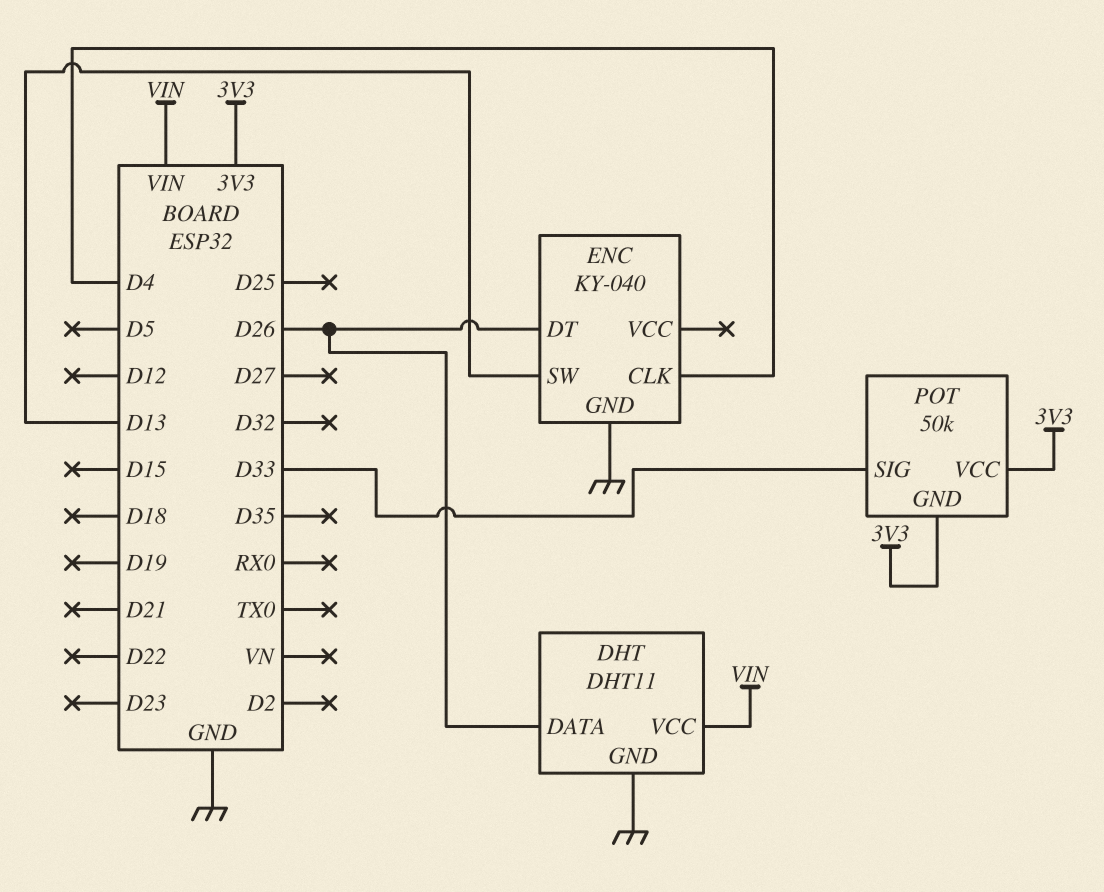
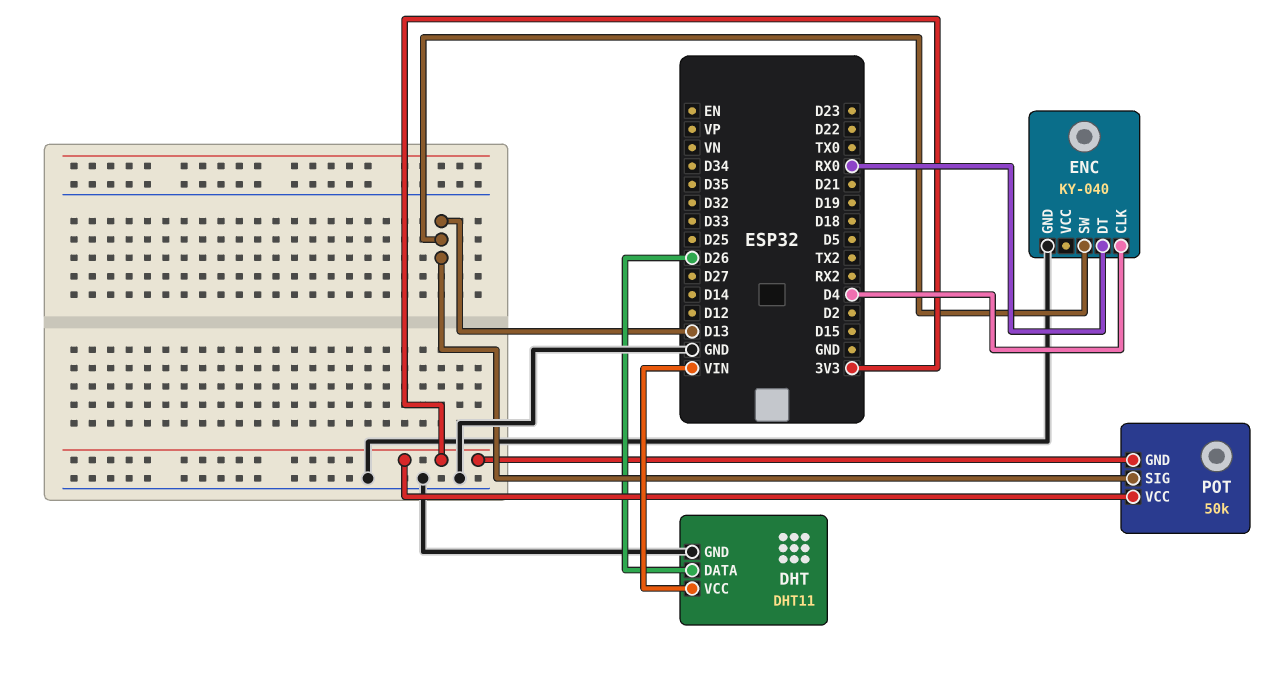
ENC pin DT: D26 -> RX0
POT pin SIG: D33 -> D13

